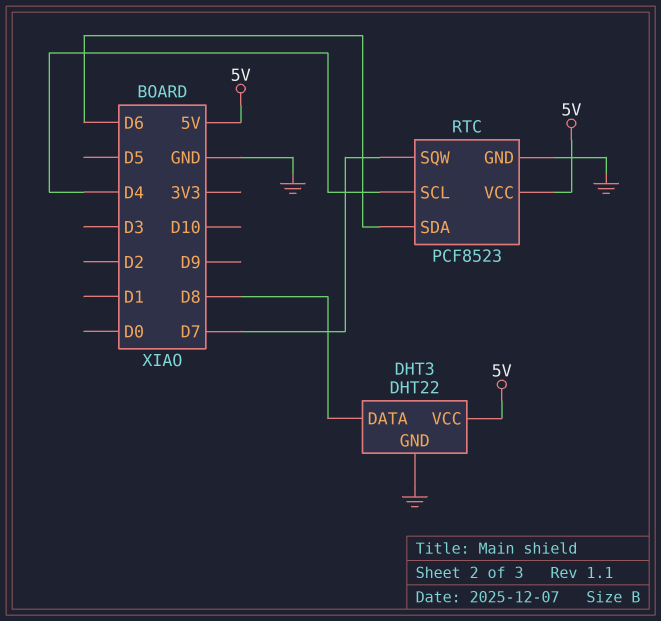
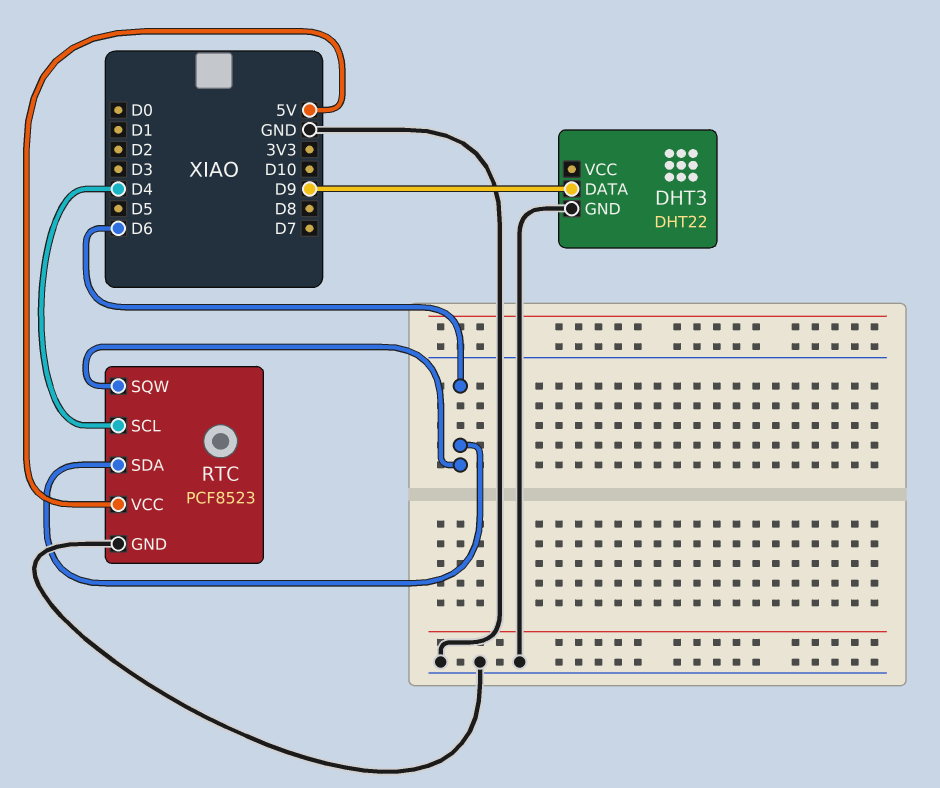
DHT3 pin DATA: D8 -> D9
DHT3 pin VCC: 5V -> none
RTC pin SQW: D7 -> D6

